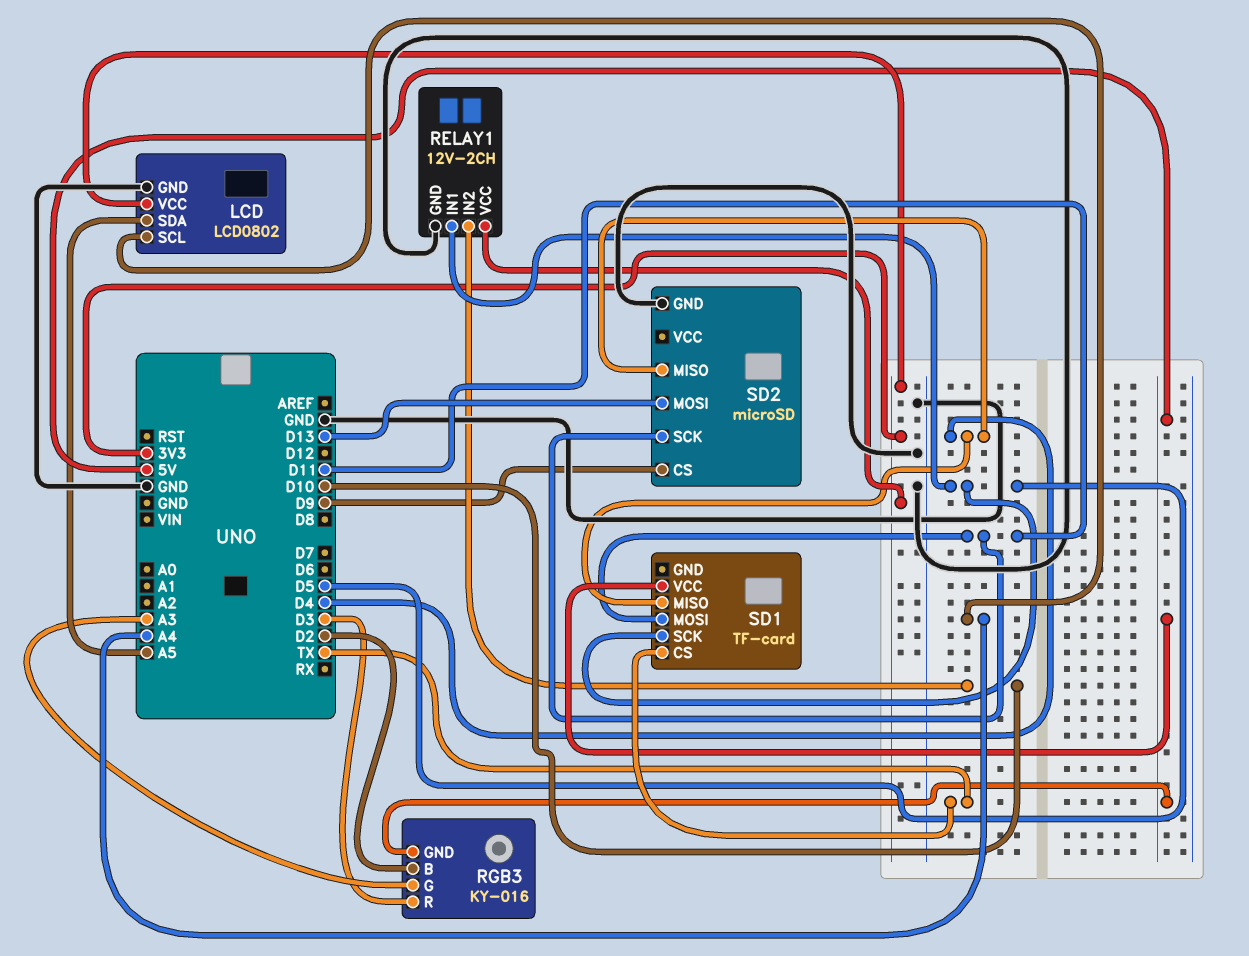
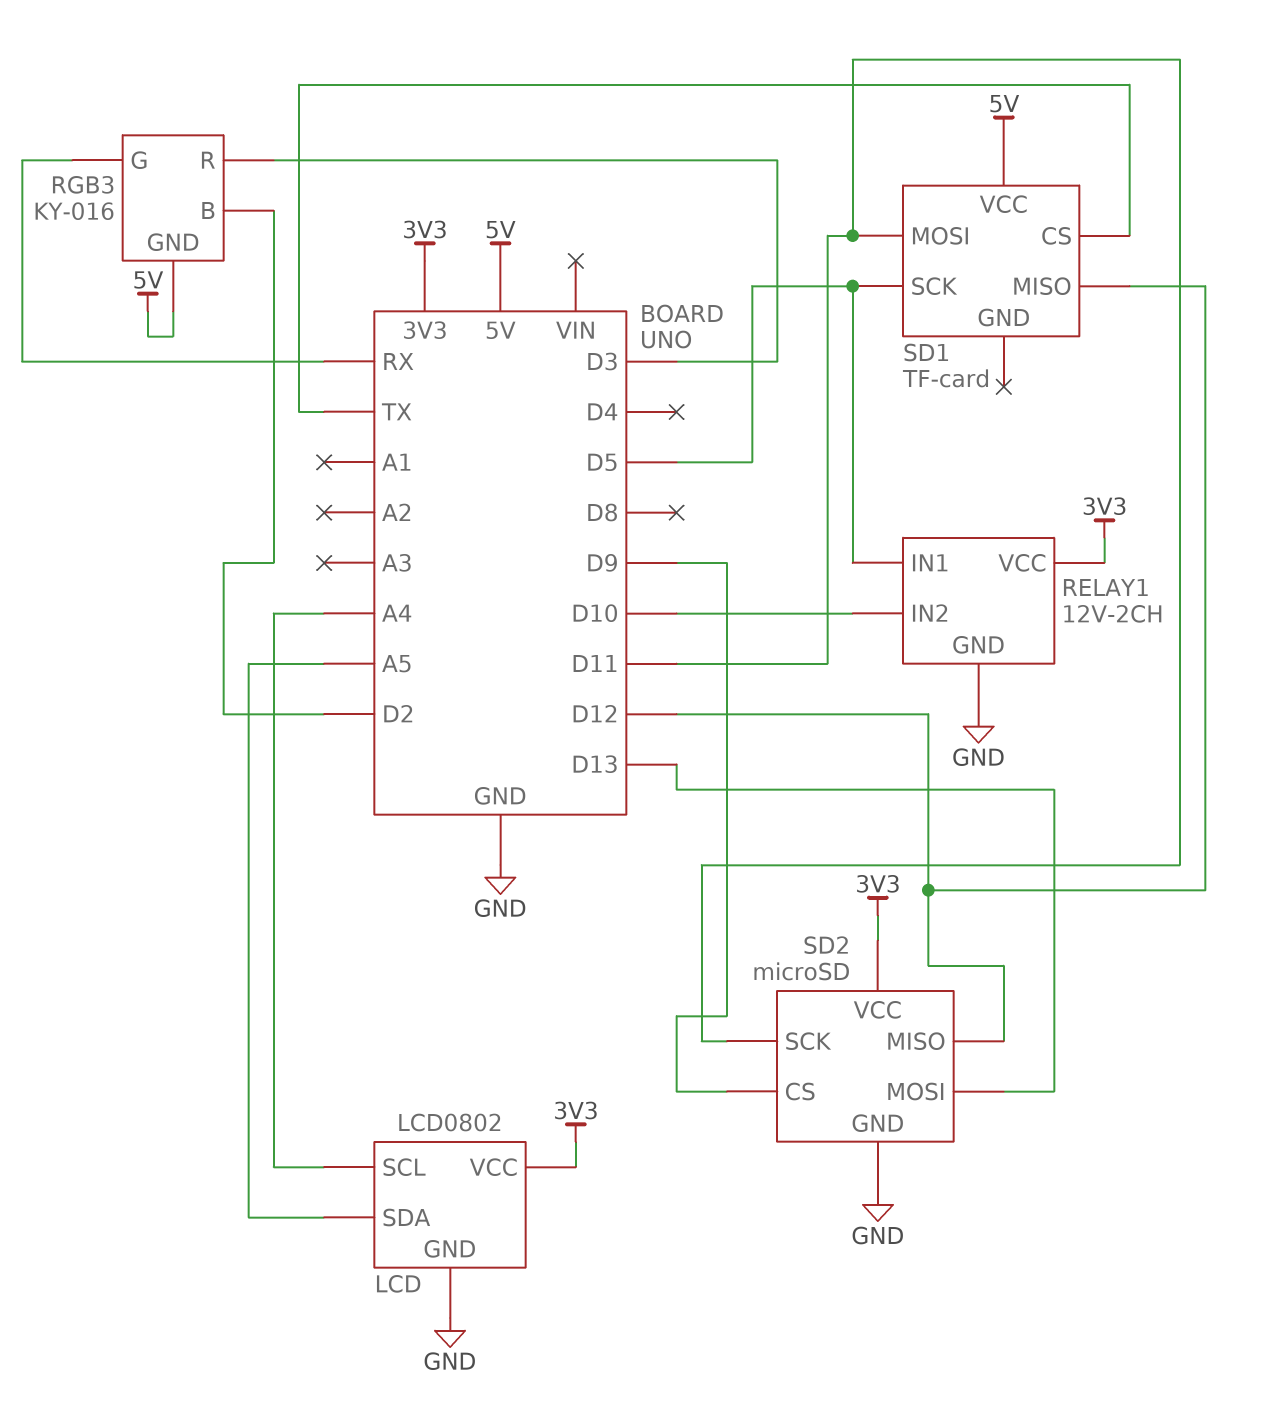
RGB3 pin G: A3 -> RX
SD1 pin MISO: D4 -> D12
SD2 pin MISO: D4 -> D12
SD2 pin VCC: none -> 3V3

